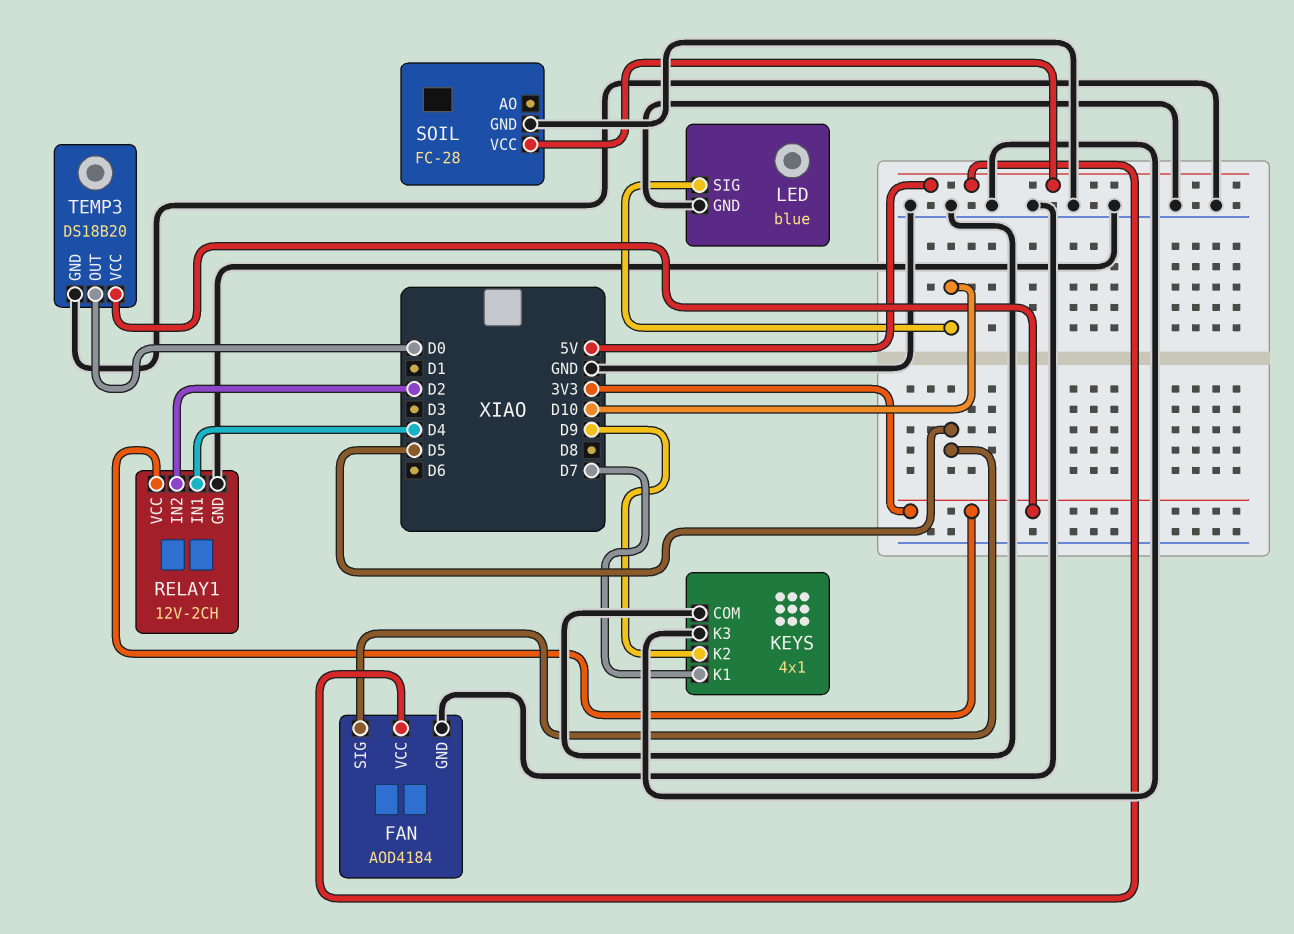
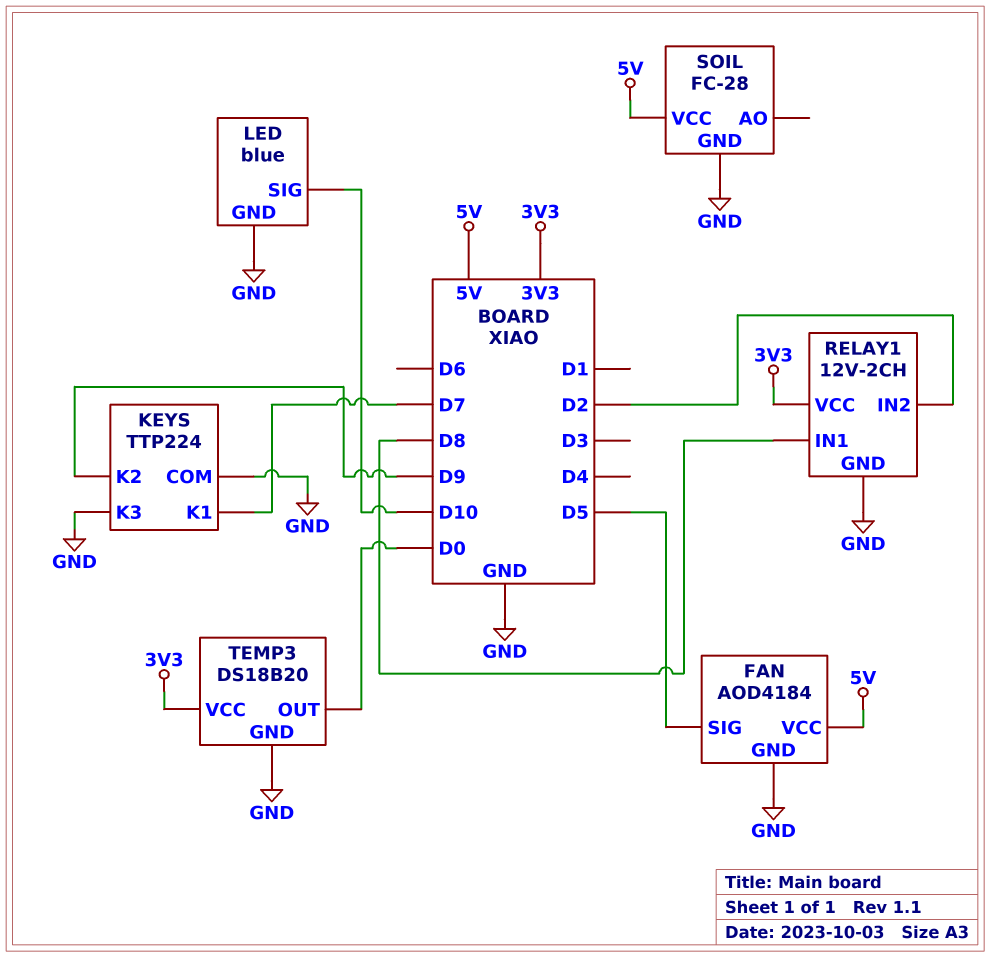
KEYS: 4x1 -> TTP224
RELAY1 pin IN1: D4 -> D8

